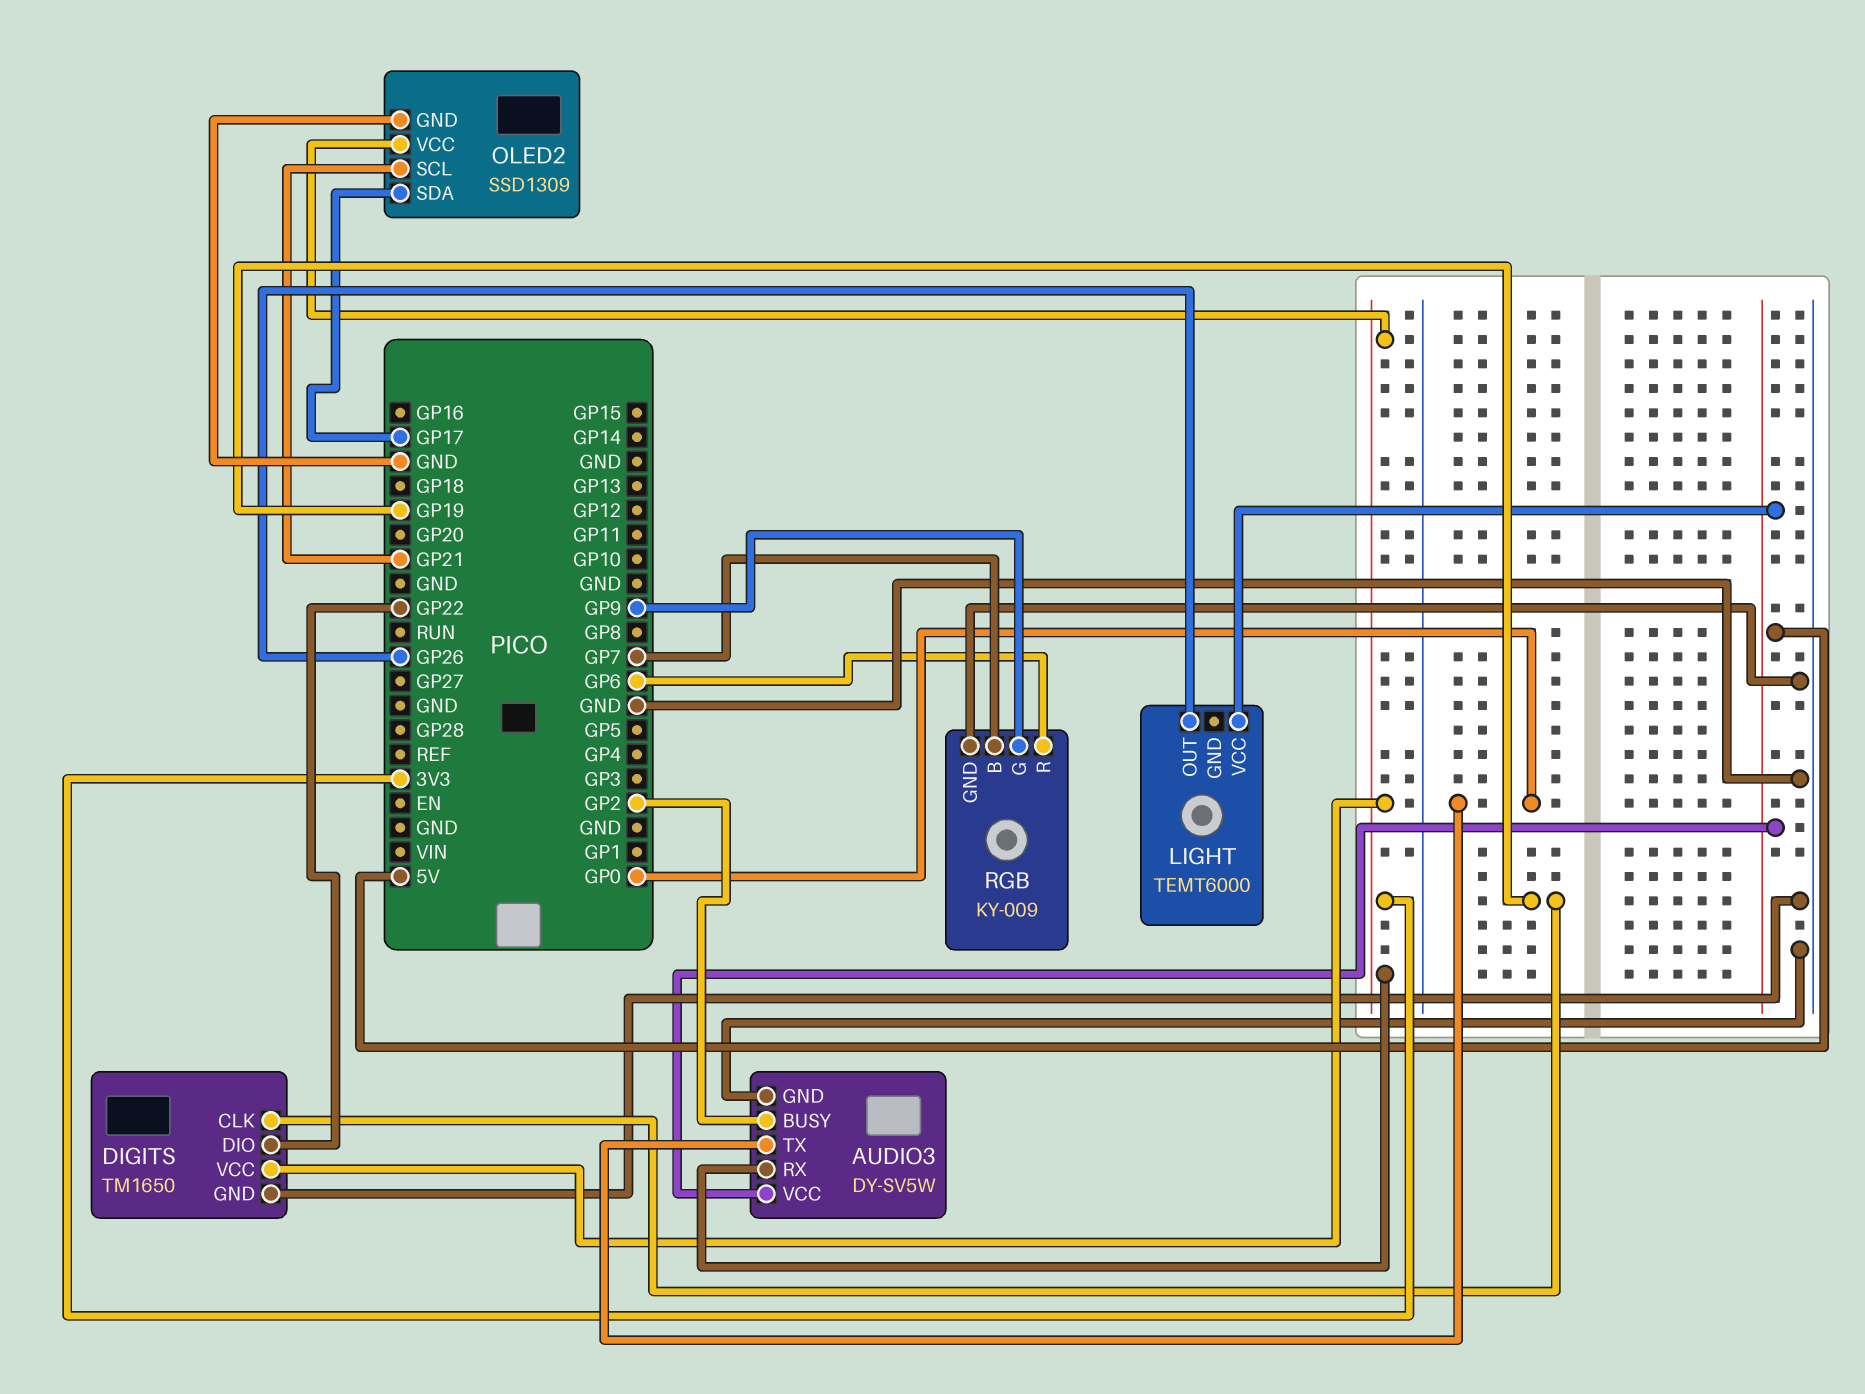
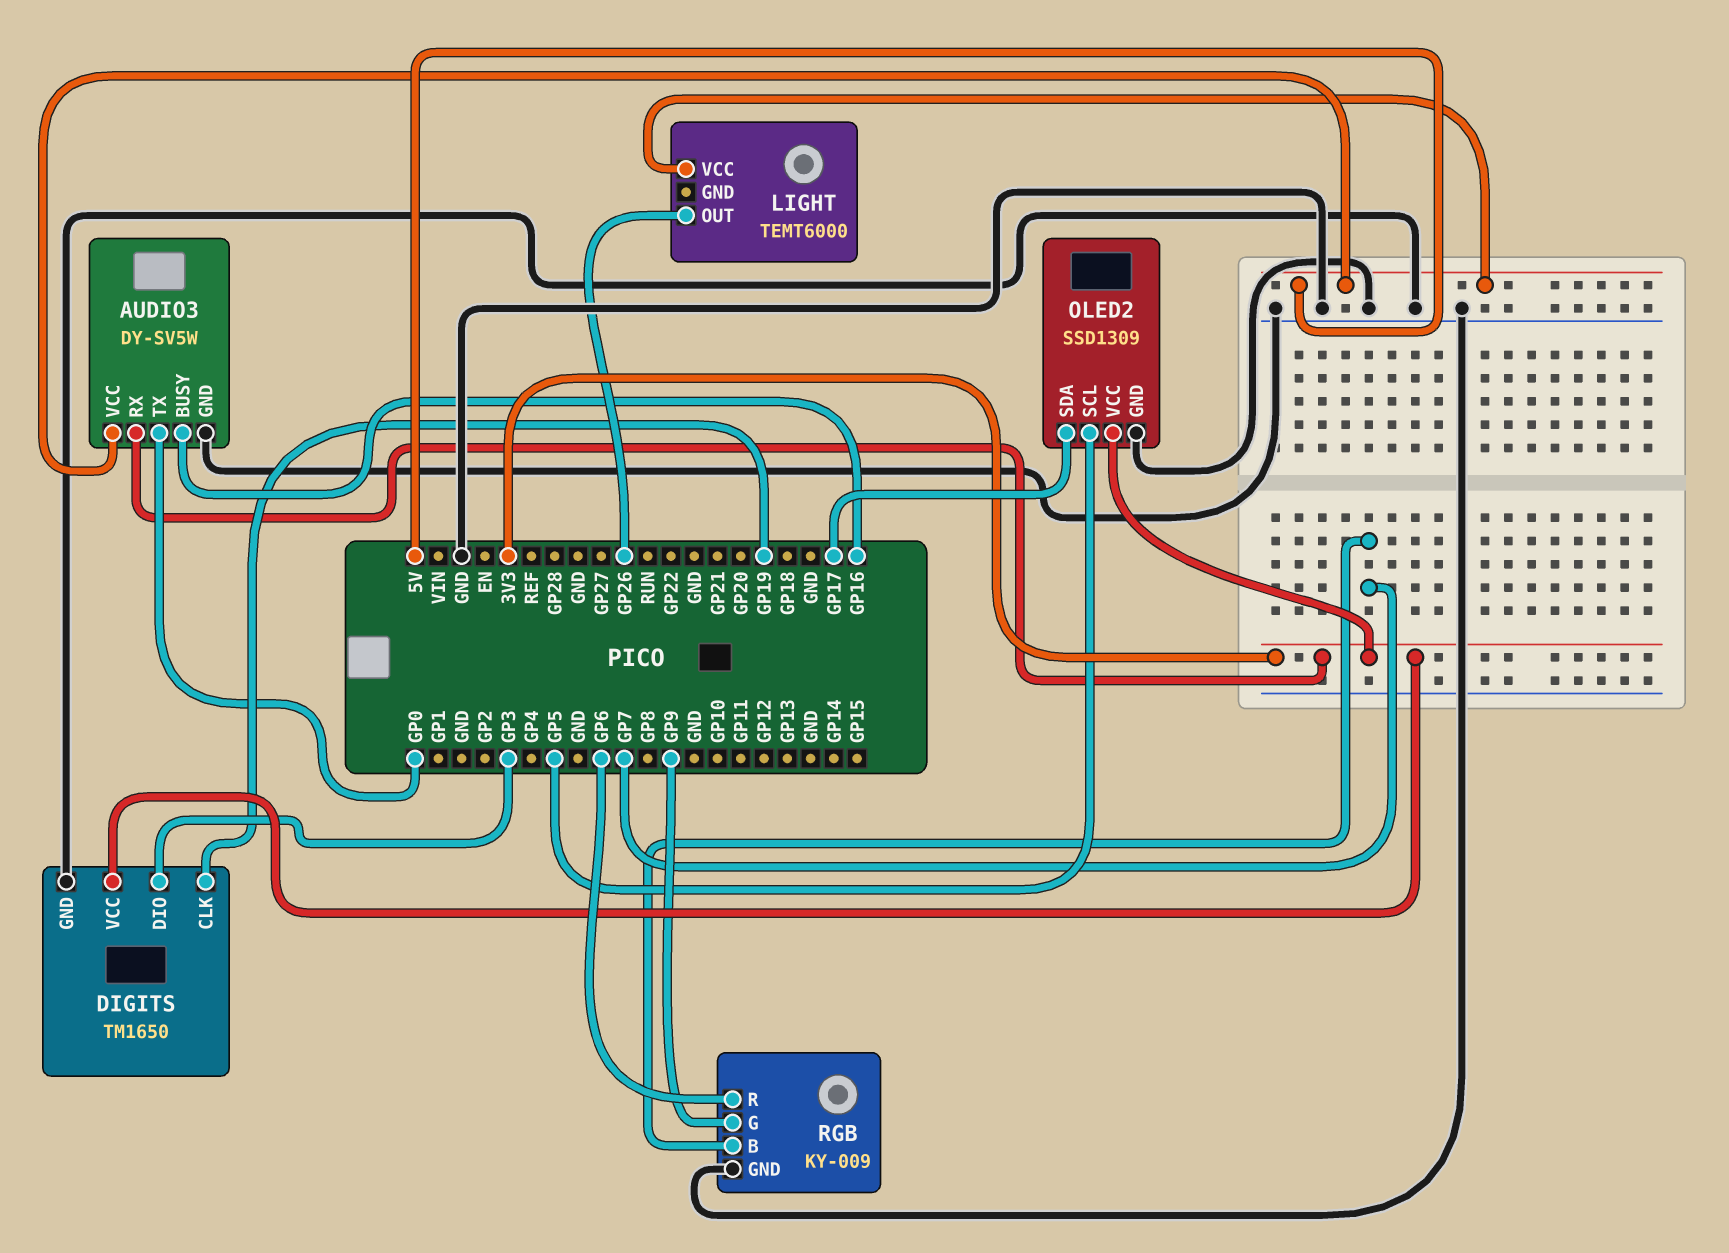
AUDIO3 pin BUSY: GP2 -> GP16
DIGITS pin DIO: GP22 -> GP3
OLED2 pin SCL: GP21 -> GP5

